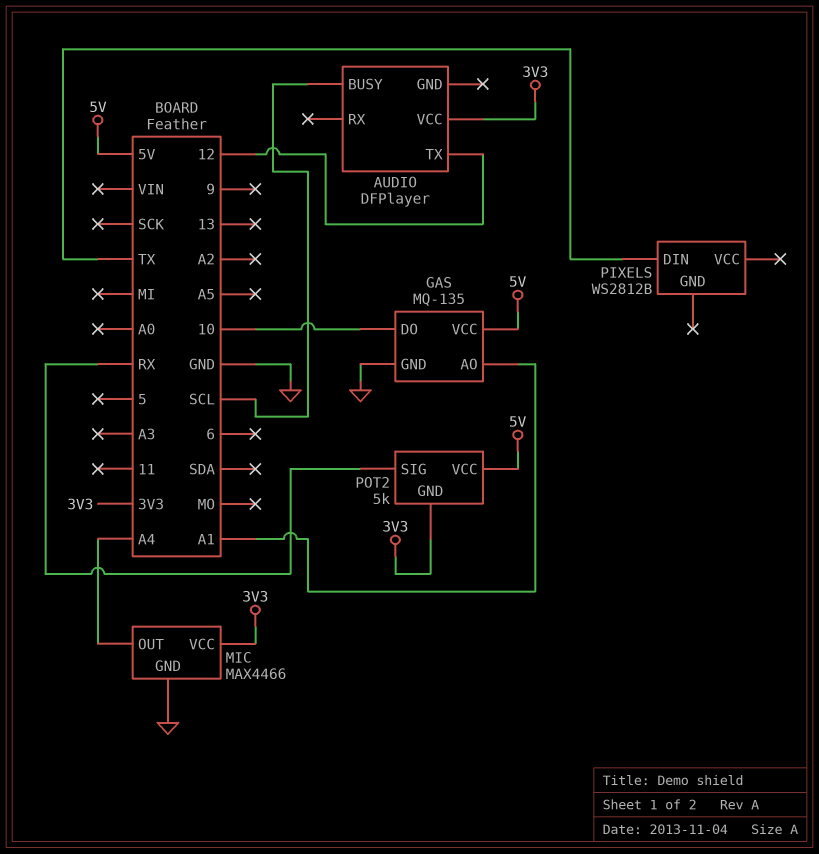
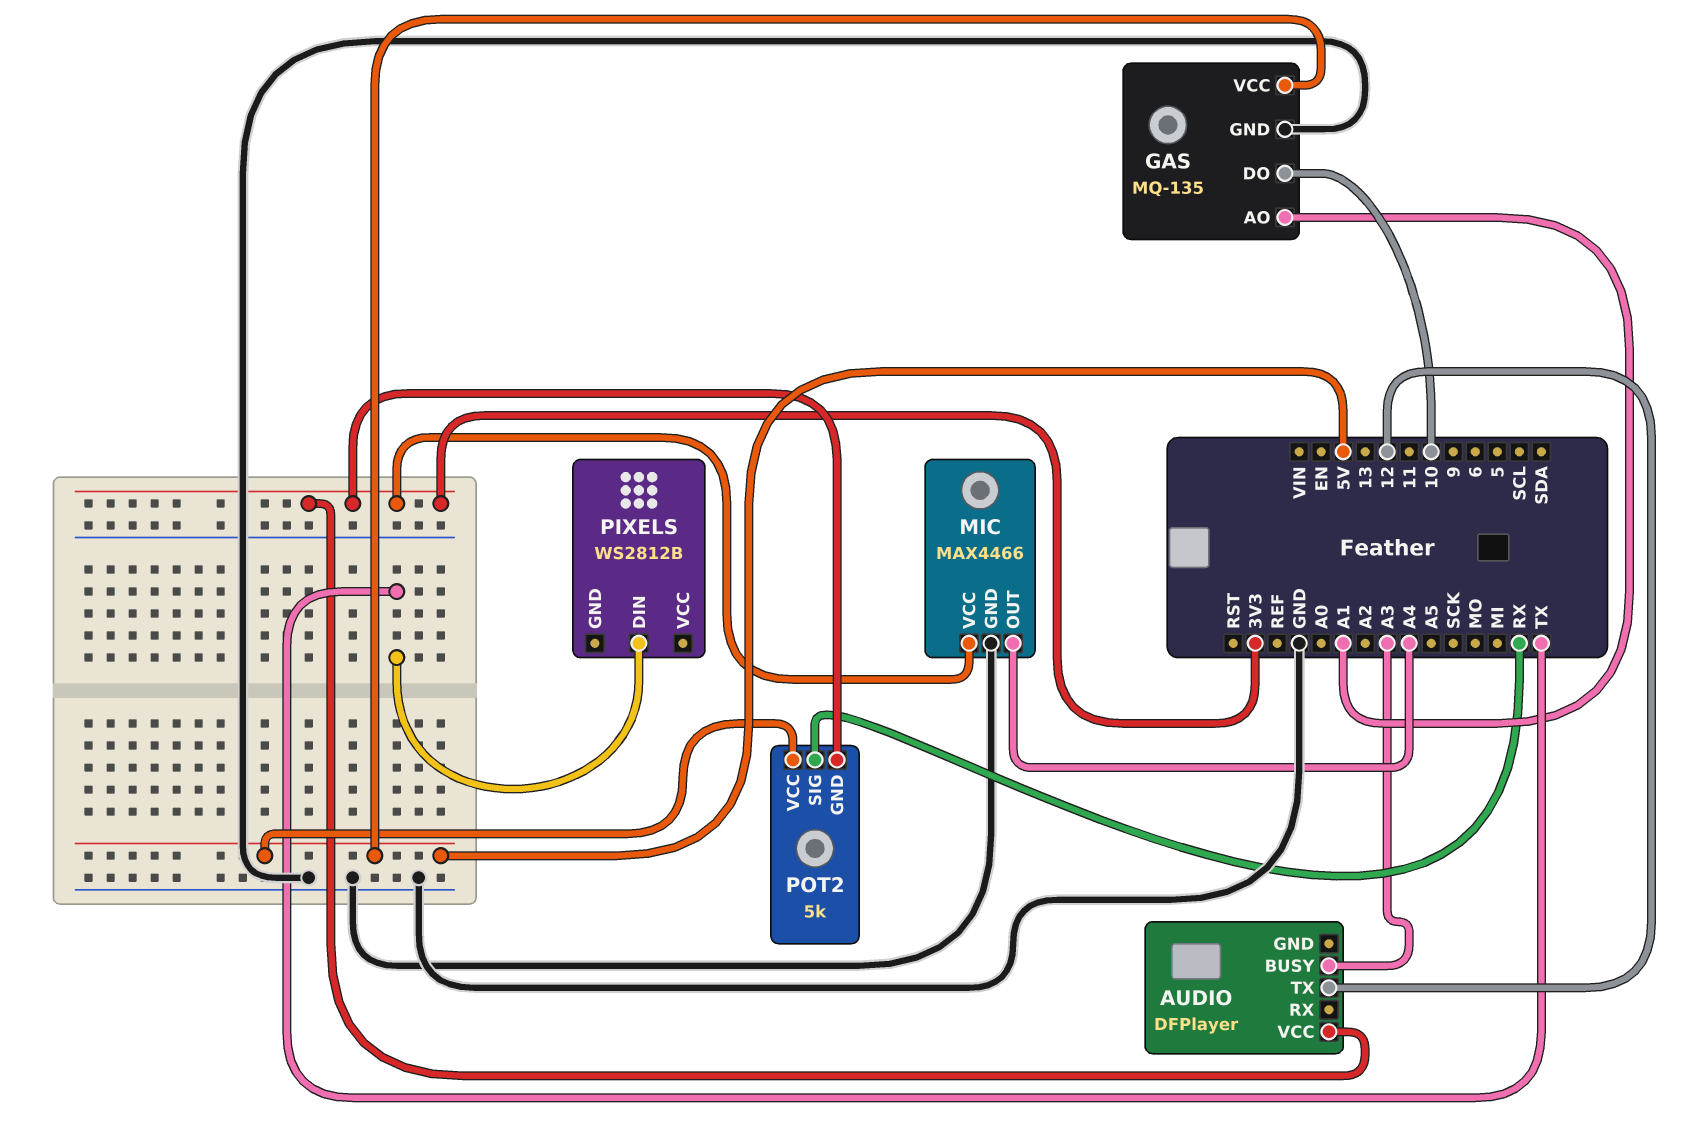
AUDIO pin BUSY: SCL -> A3

